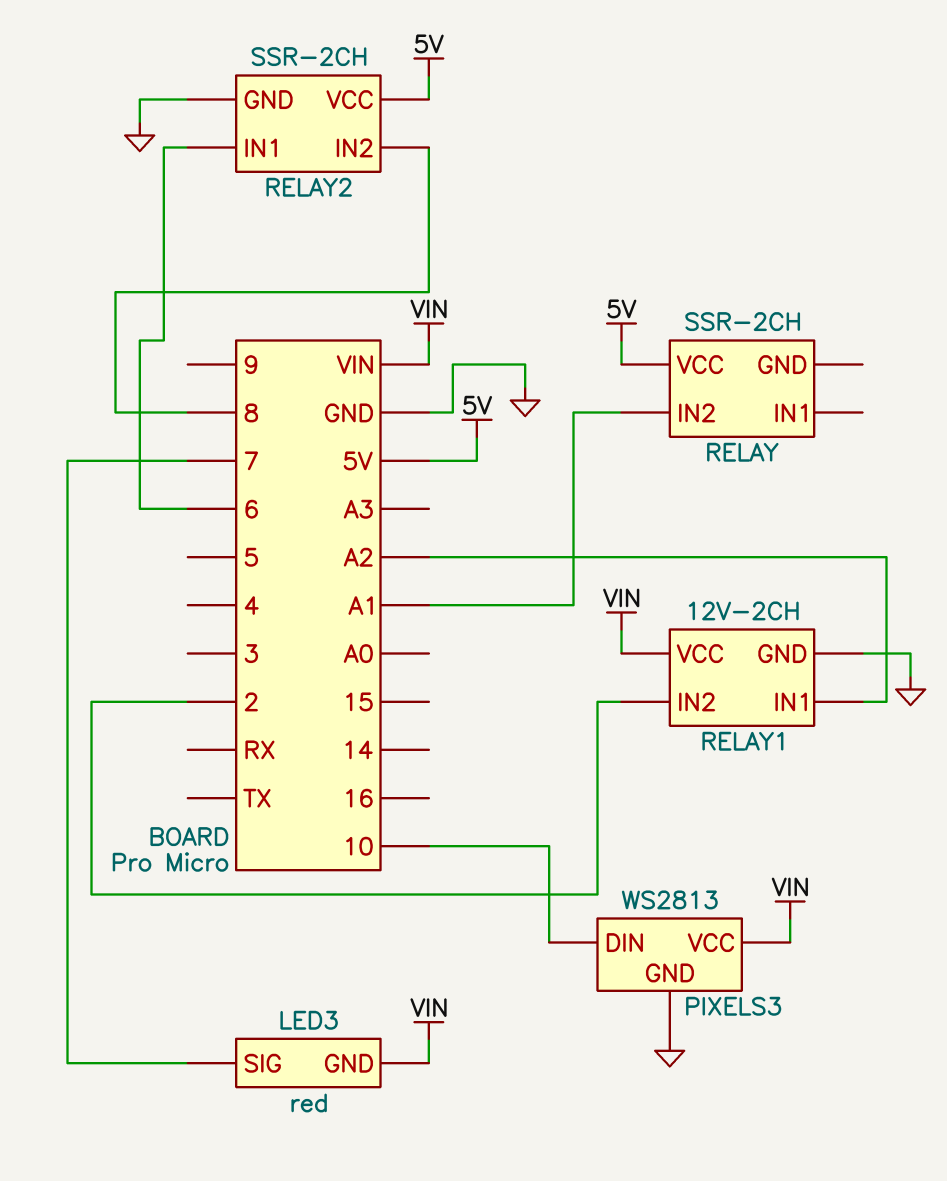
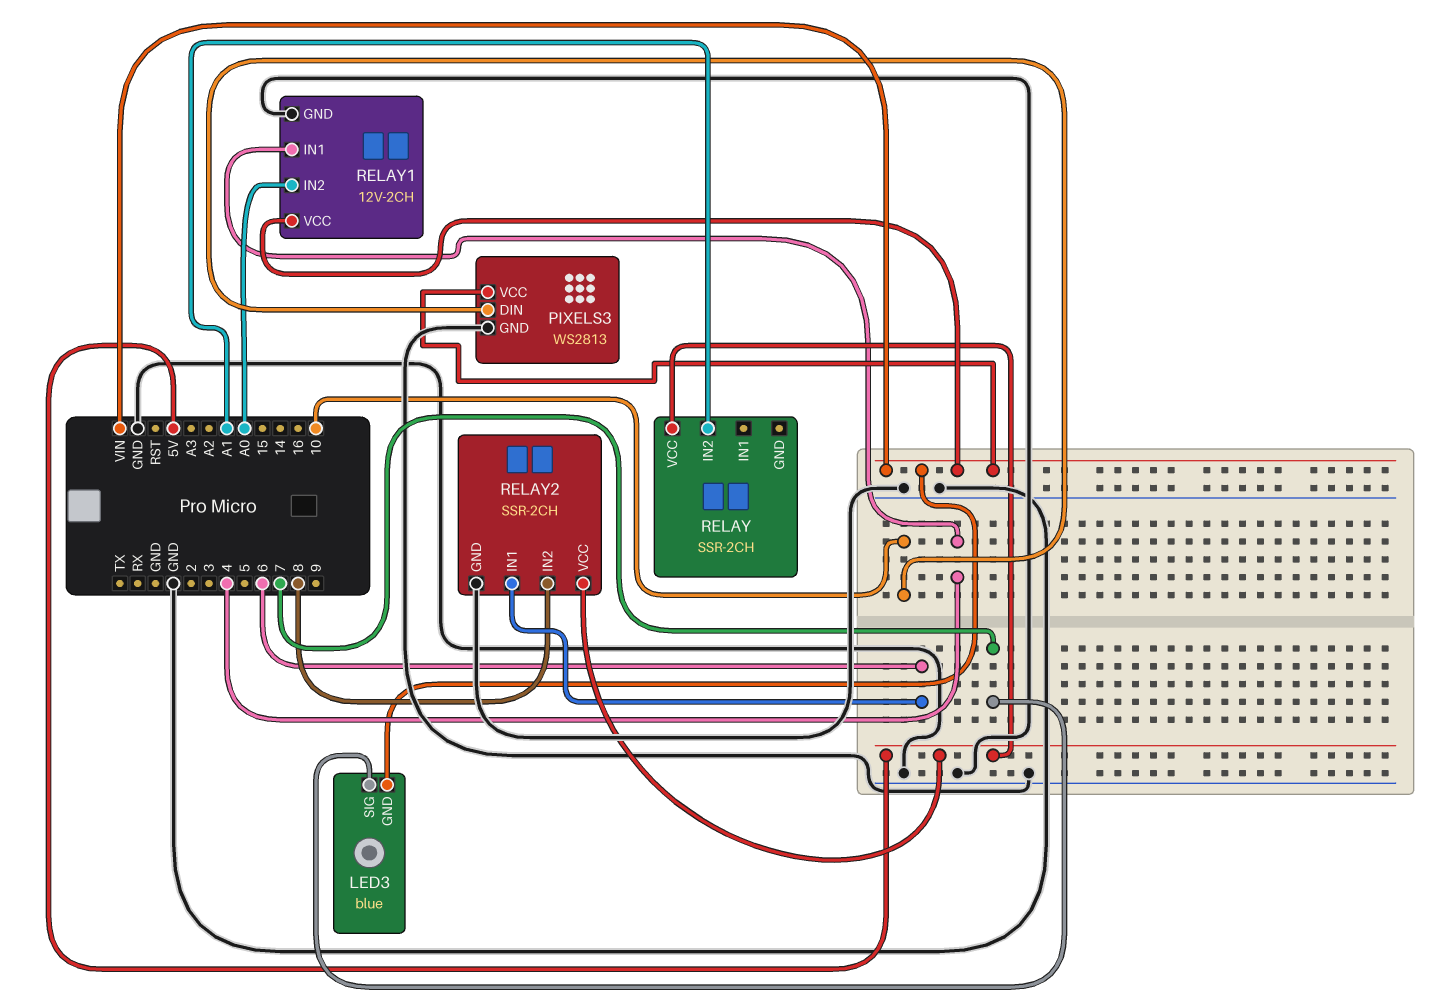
LED3: red -> blue
RELAY1 pin IN1: A2 -> 4
RELAY1 pin IN2: 2 -> A0

